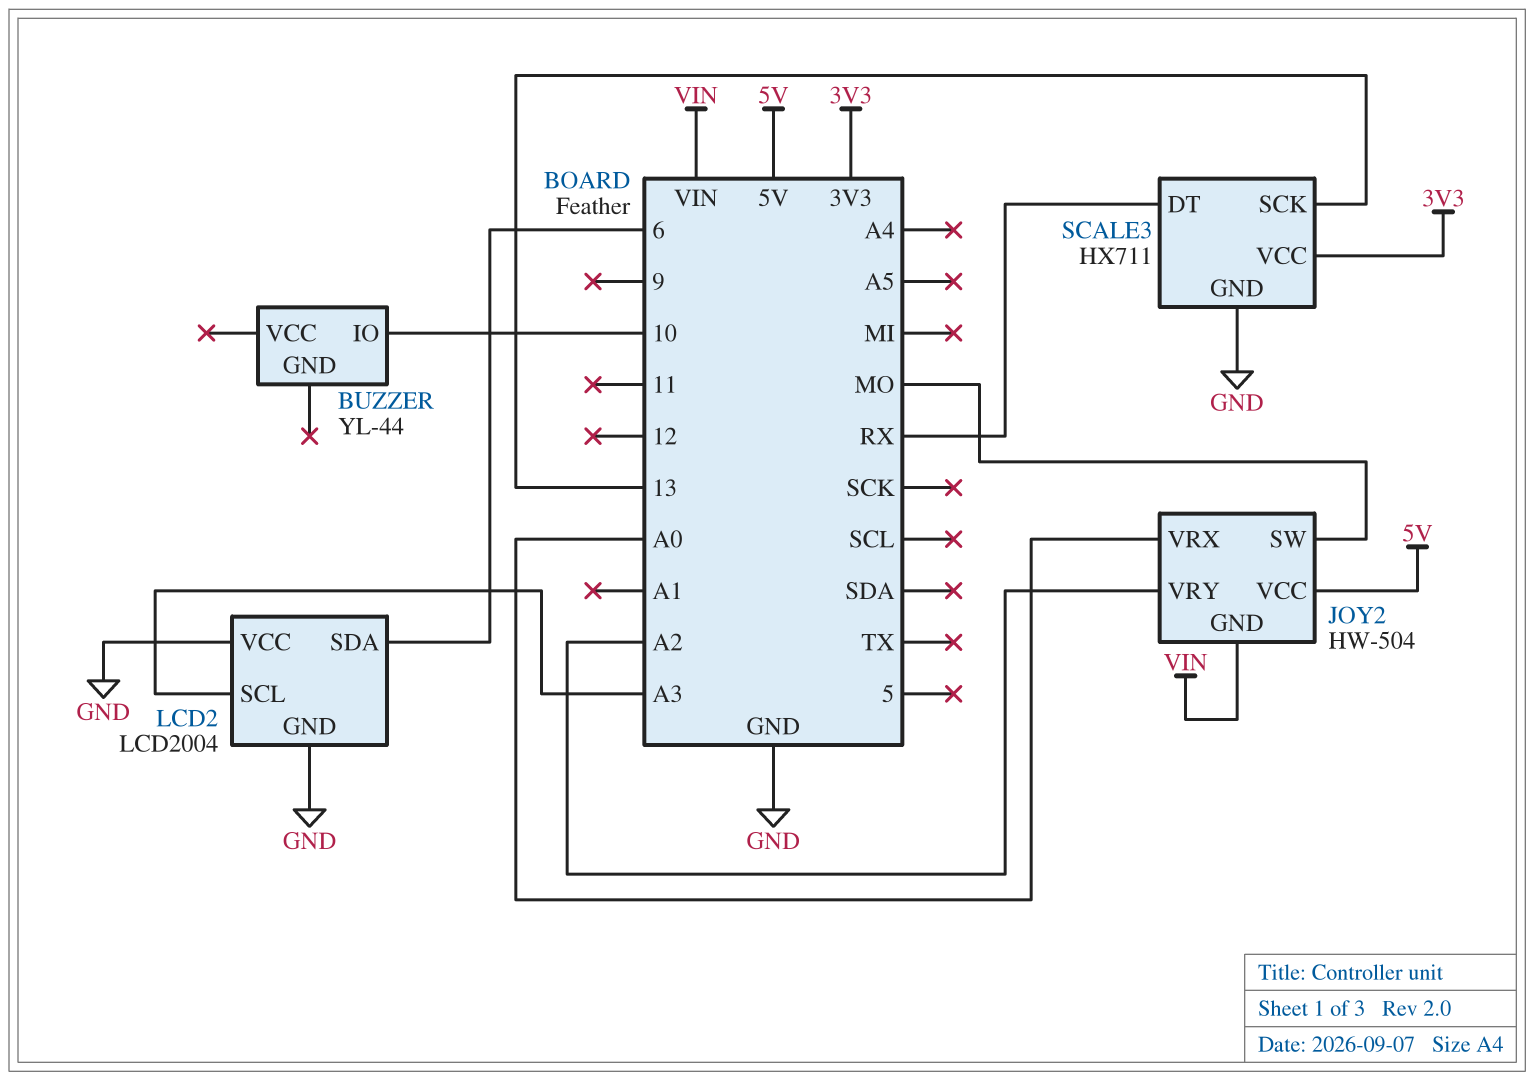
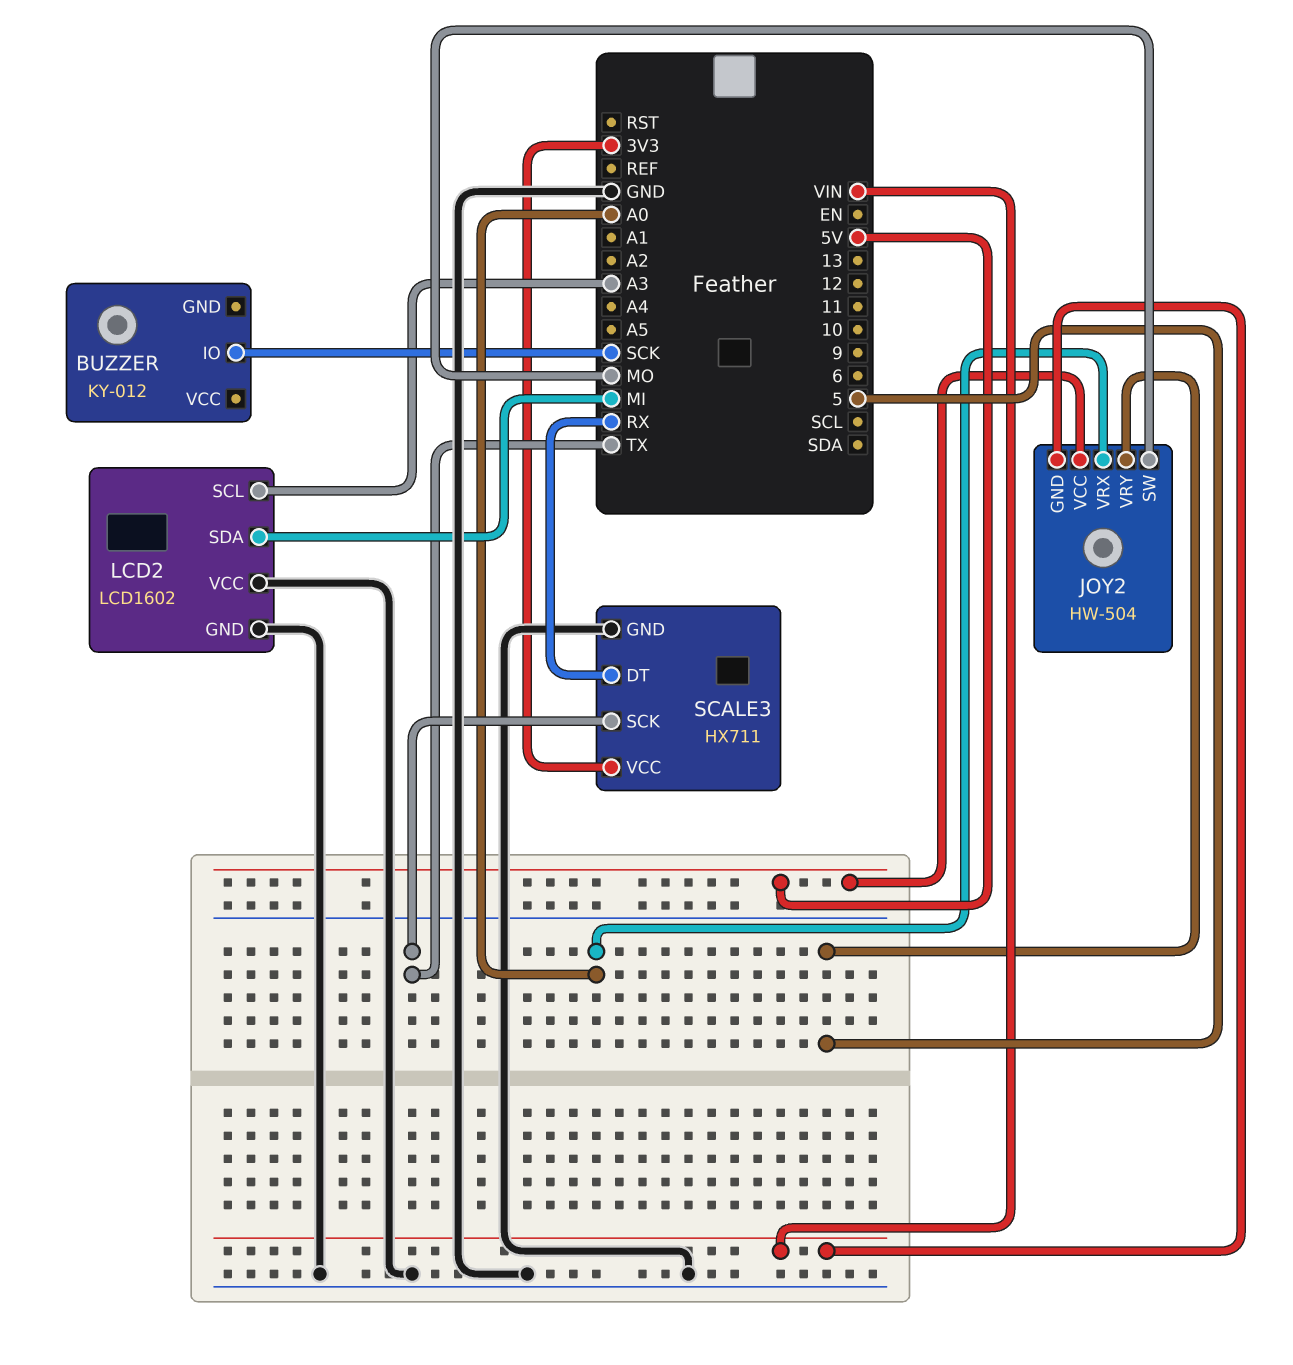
BUZZER: YL-44 -> KY-012
BUZZER pin IO: 10 -> SCK
JOY2 pin VRY: A2 -> 5
LCD2: LCD2004 -> LCD1602
LCD2 pin SDA: 6 -> MI
SCALE3 pin SCK: 13 -> TX

